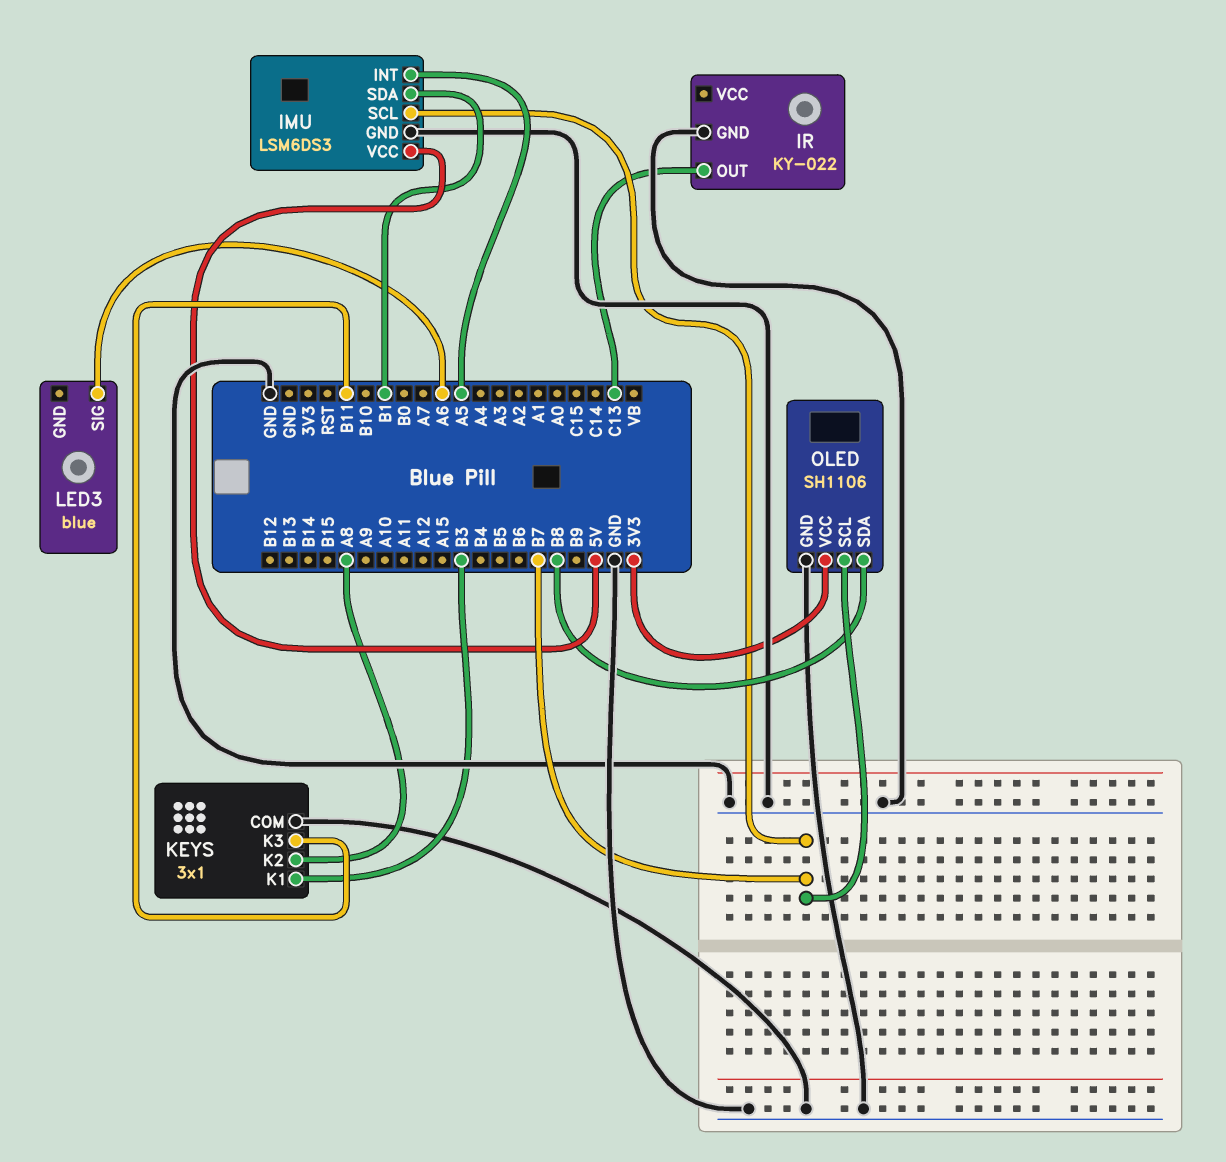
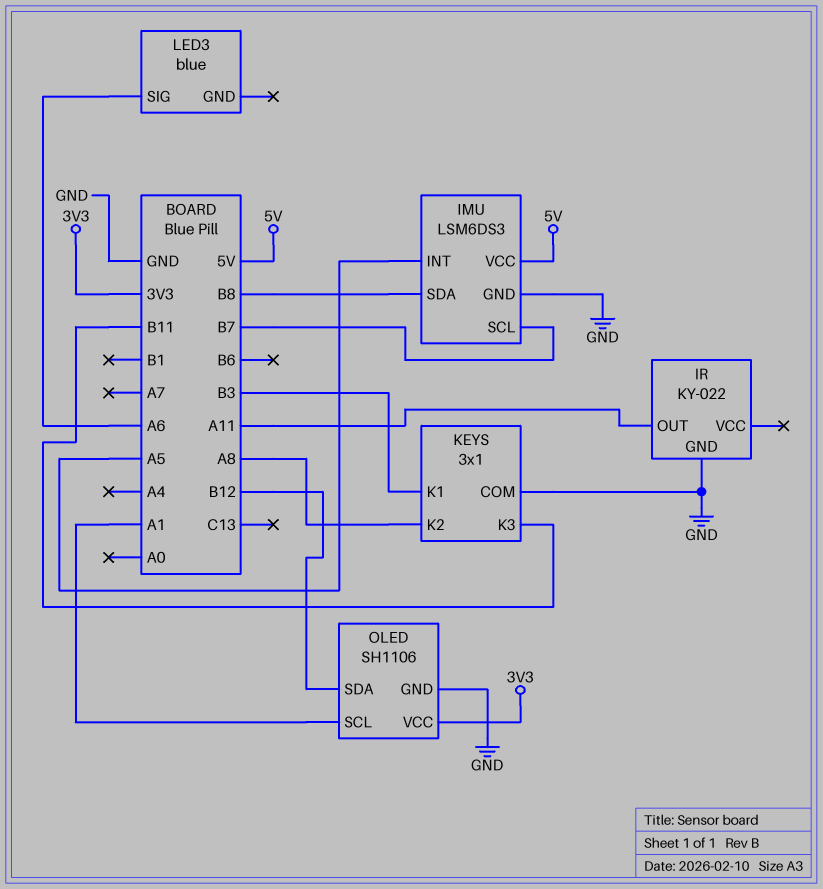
IMU pin SDA: B1 -> B8
IR pin OUT: C13 -> A11
OLED pin SCL: B7 -> A1
OLED pin SDA: B8 -> B12

